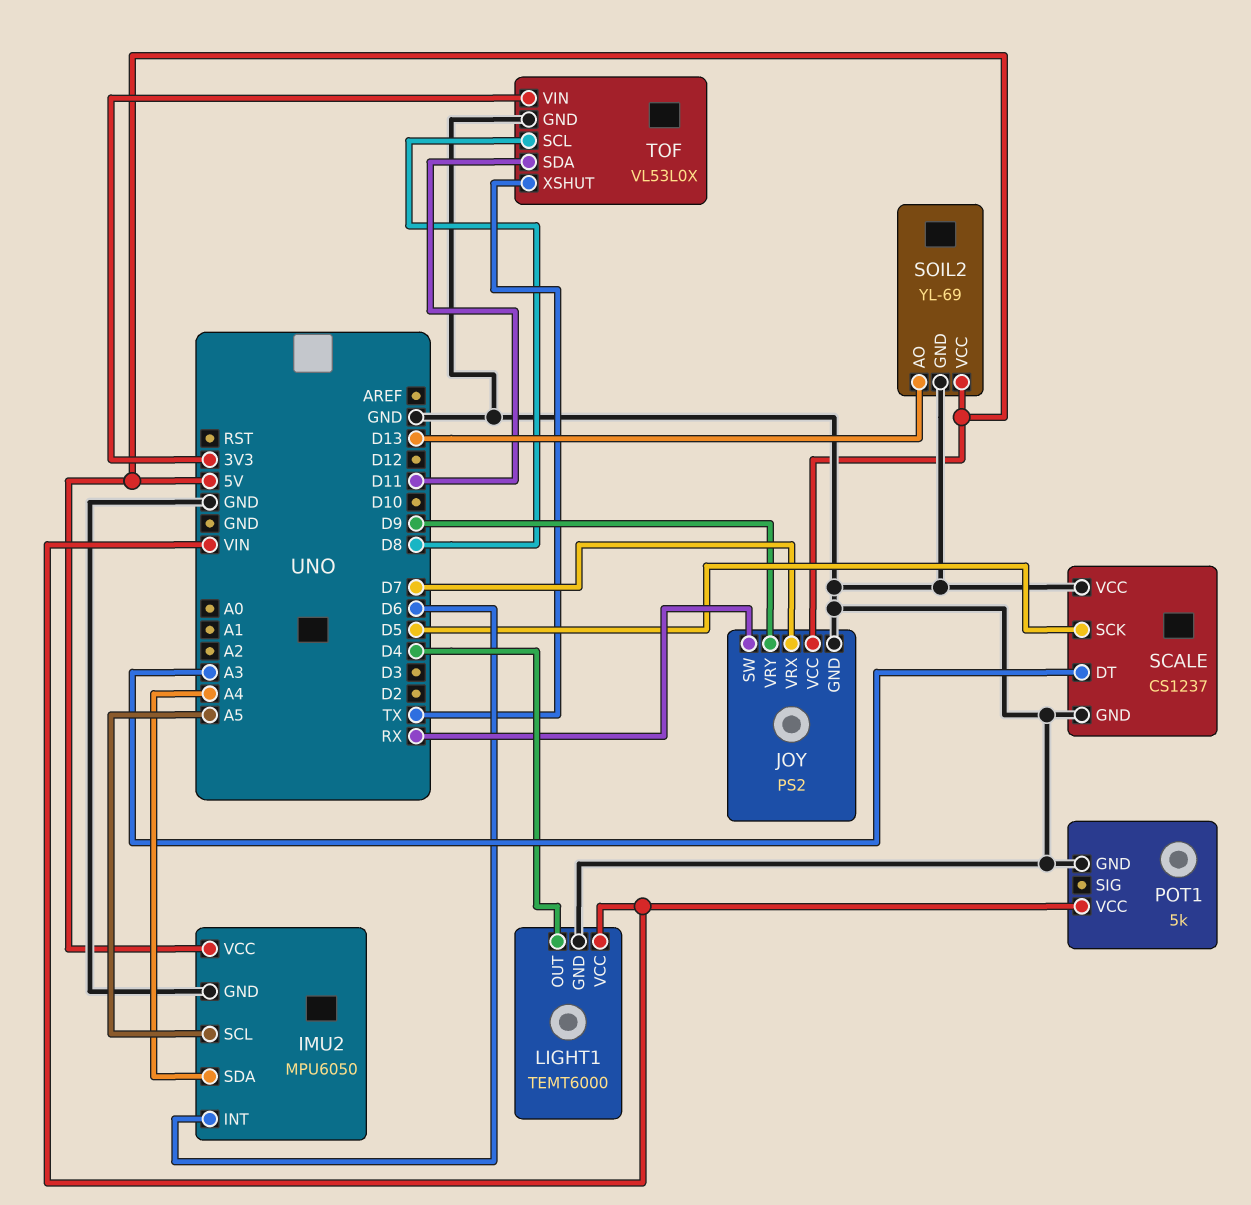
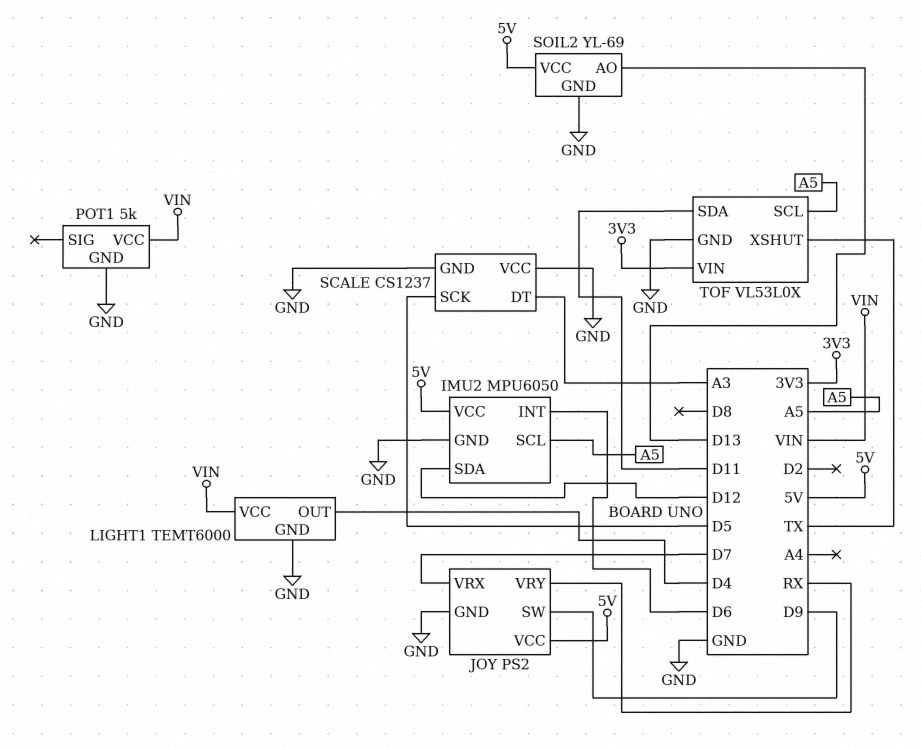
IMU2 pin SDA: A4 -> D12
JOY pin SW: RX -> D9
JOY pin VRY: D9 -> RX
TOF pin SCL: D8 -> A5

